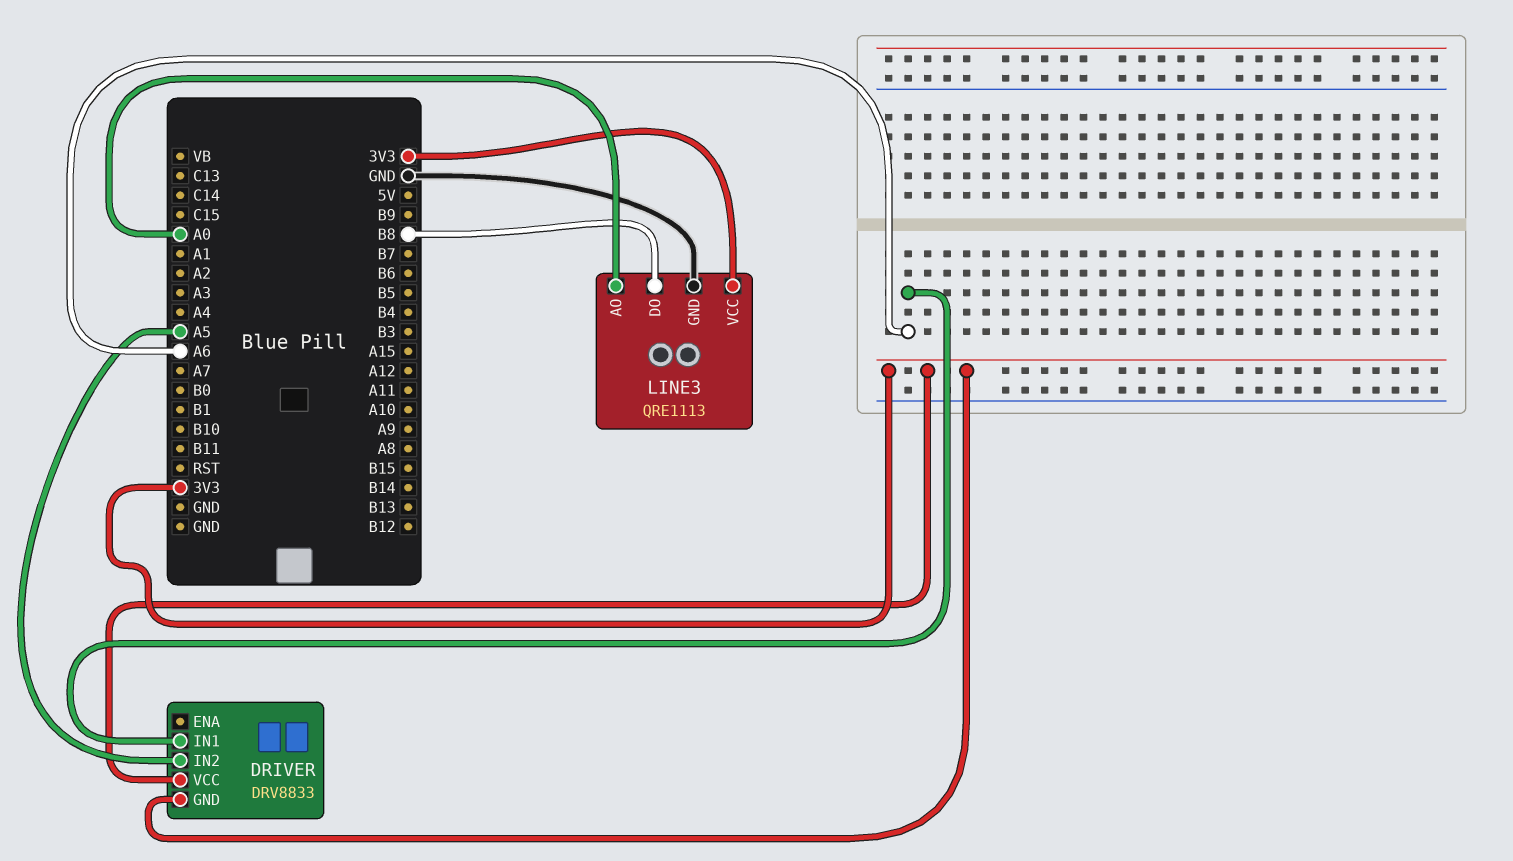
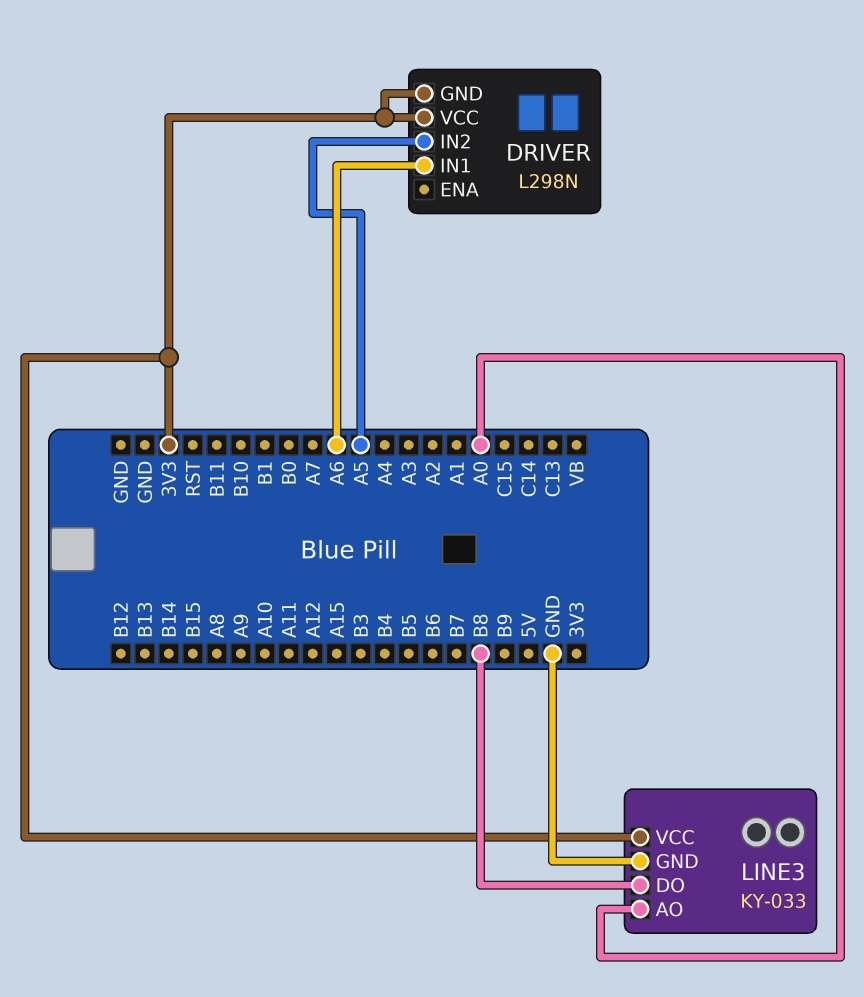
DRIVER: DRV8833 -> L298N
LINE3: QRE1113 -> KY-033

